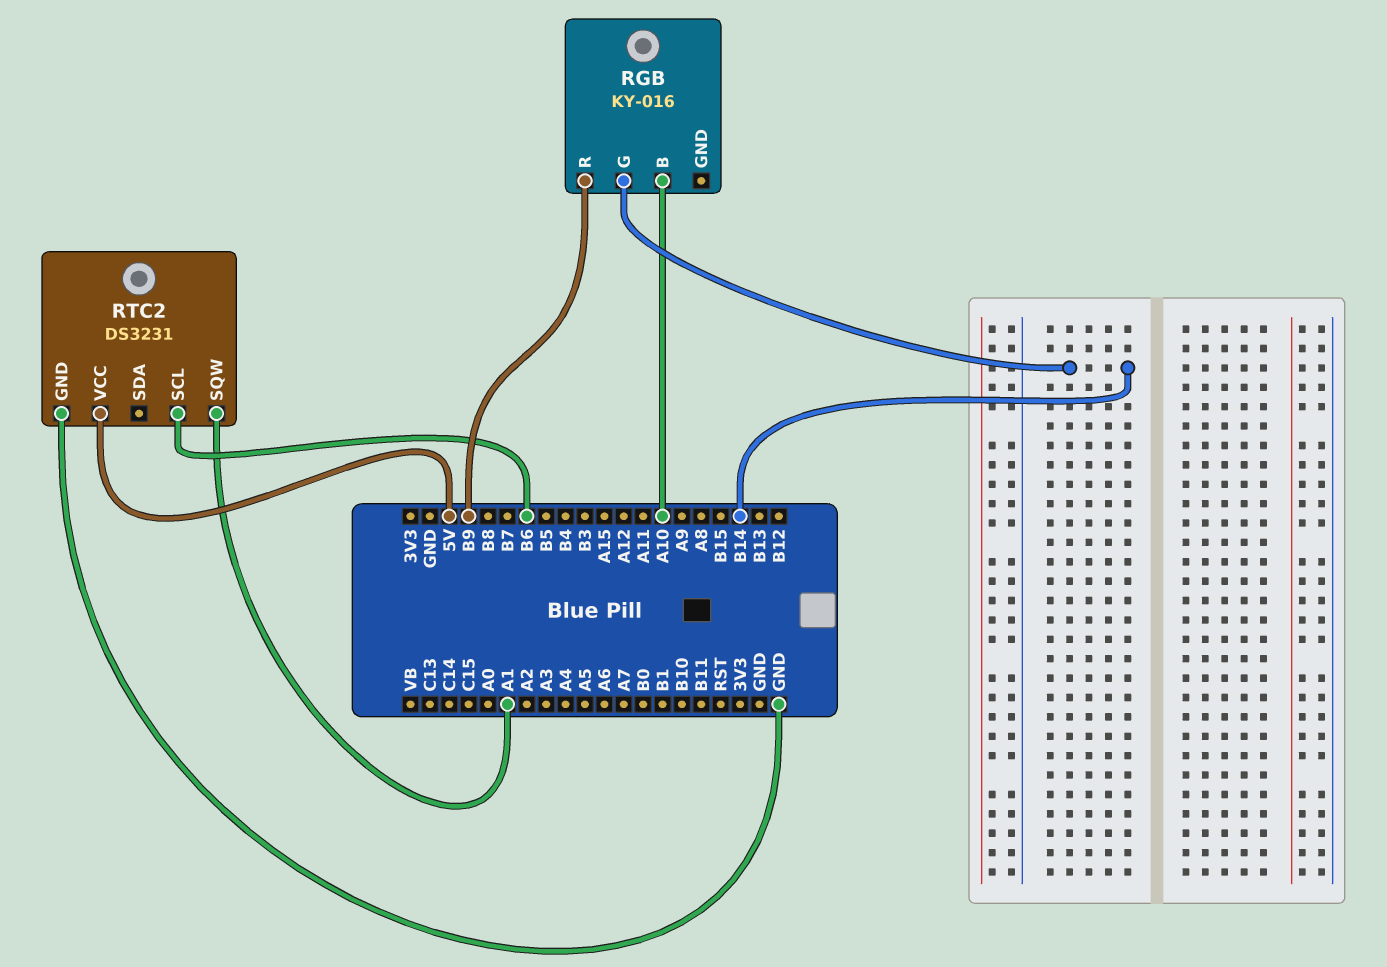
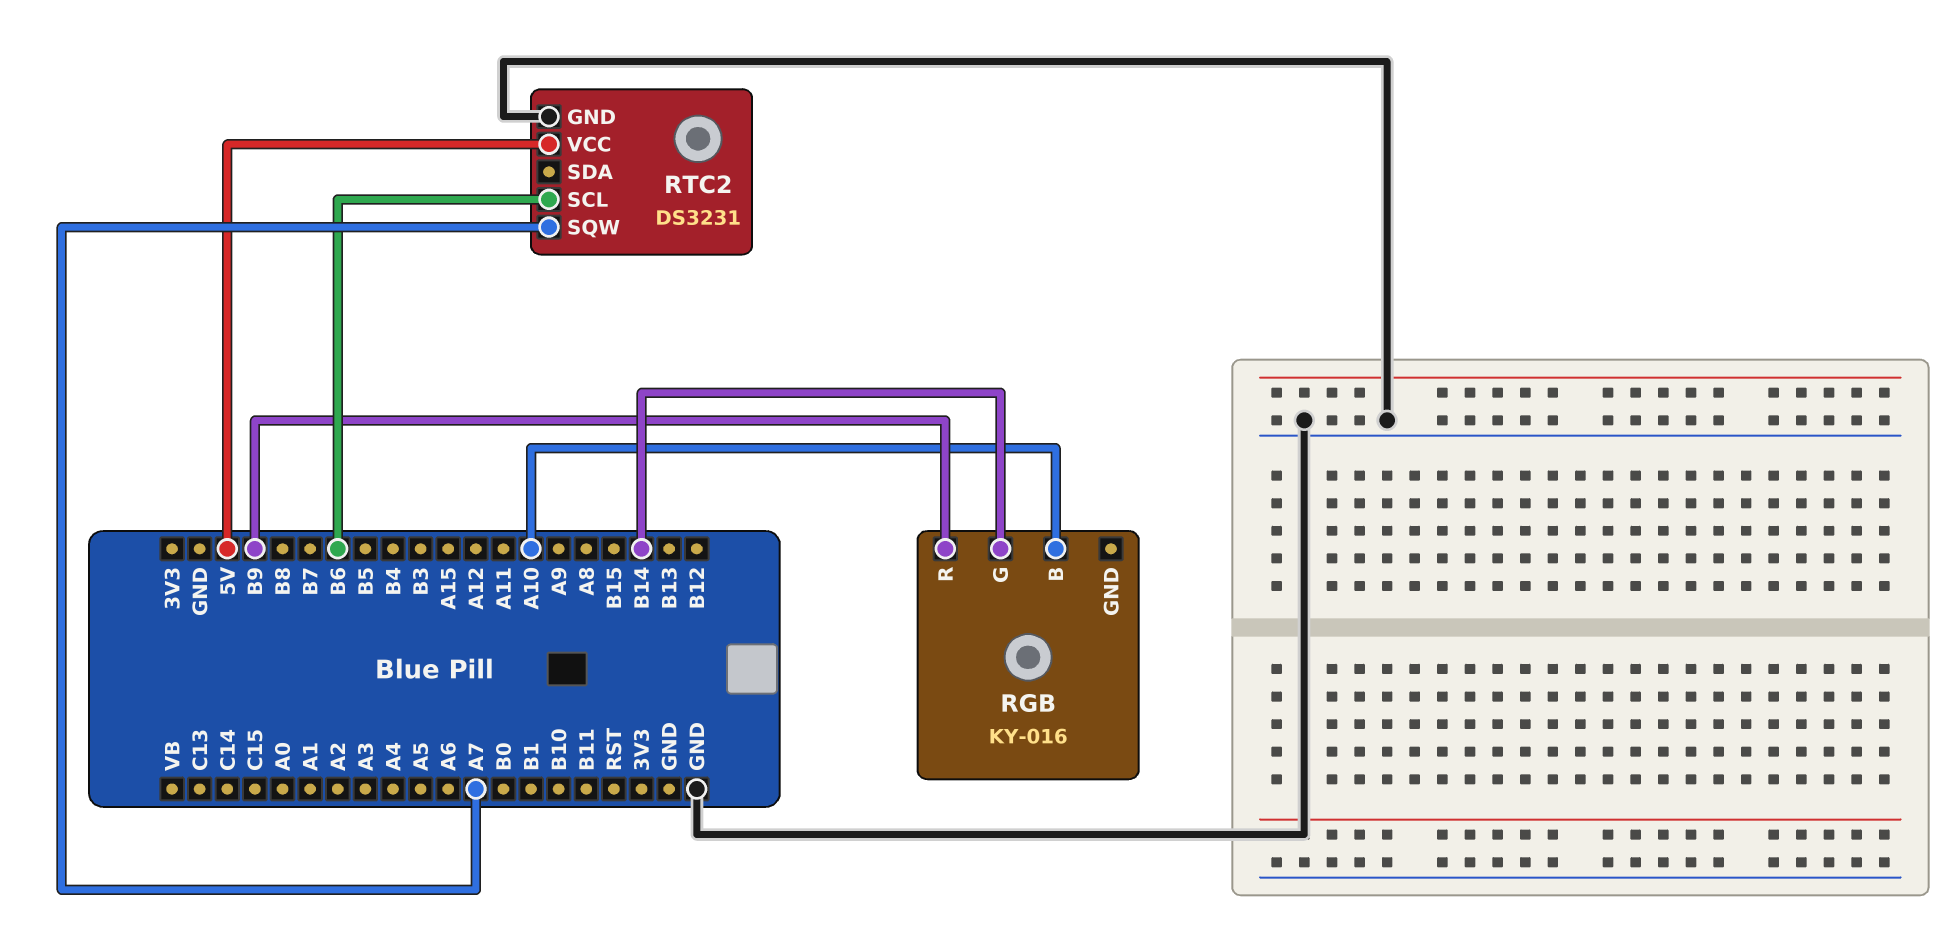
RTC2 pin SQW: A1 -> A7

